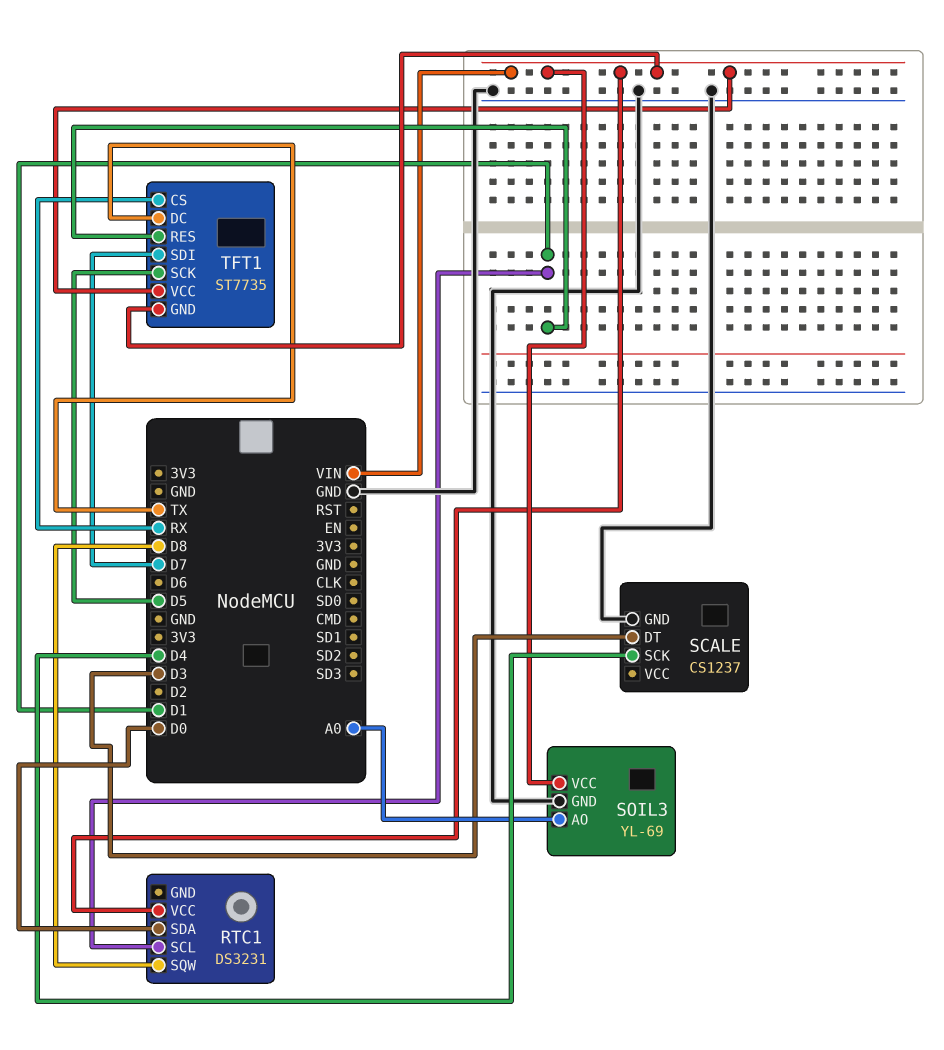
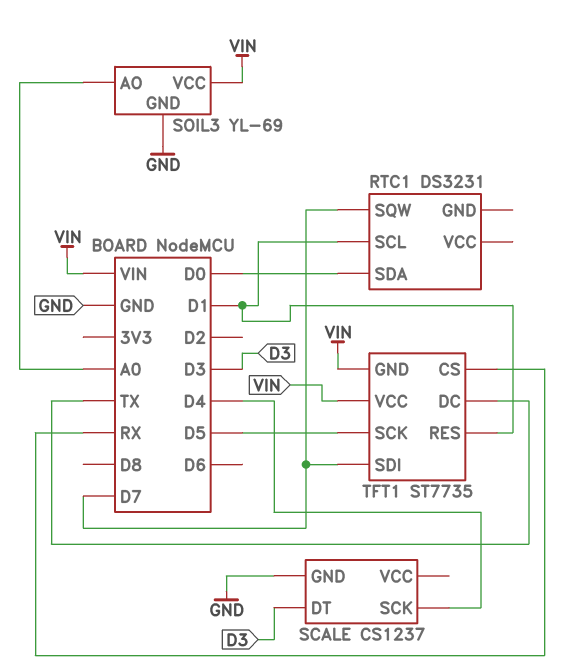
RTC1 pin SQW: D8 -> D7
RTC1 pin VCC: VIN -> none

